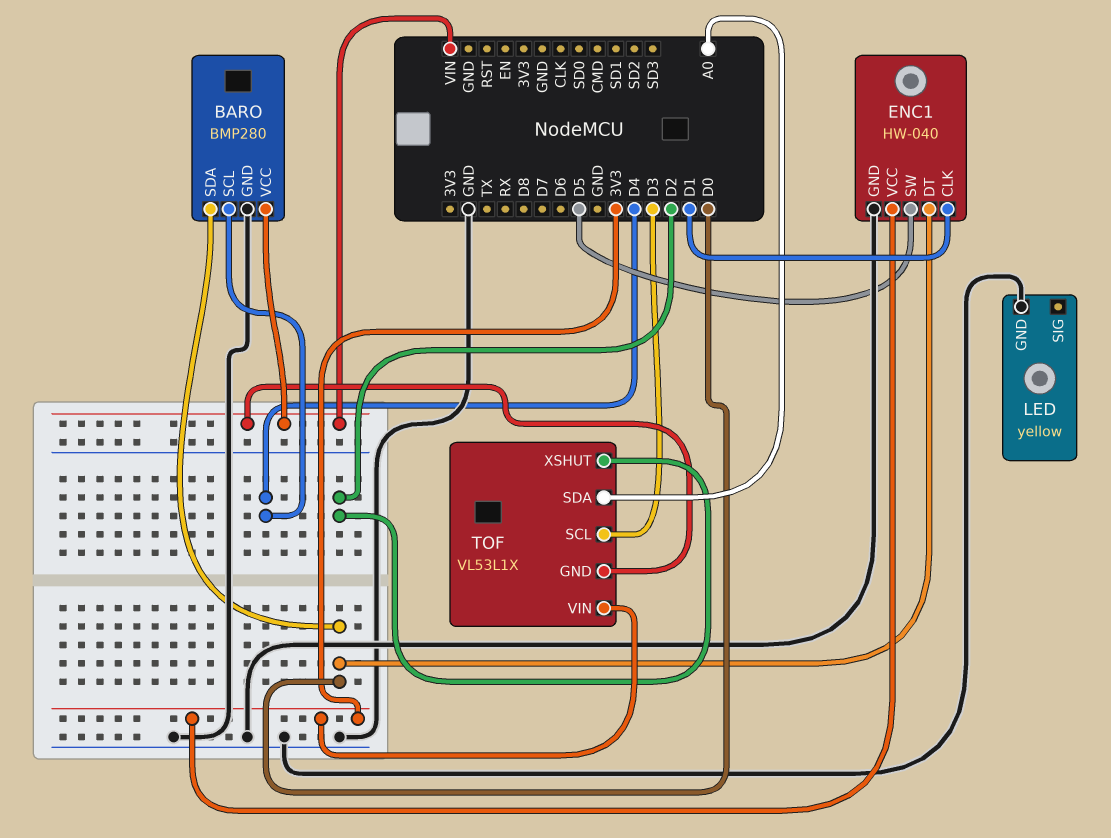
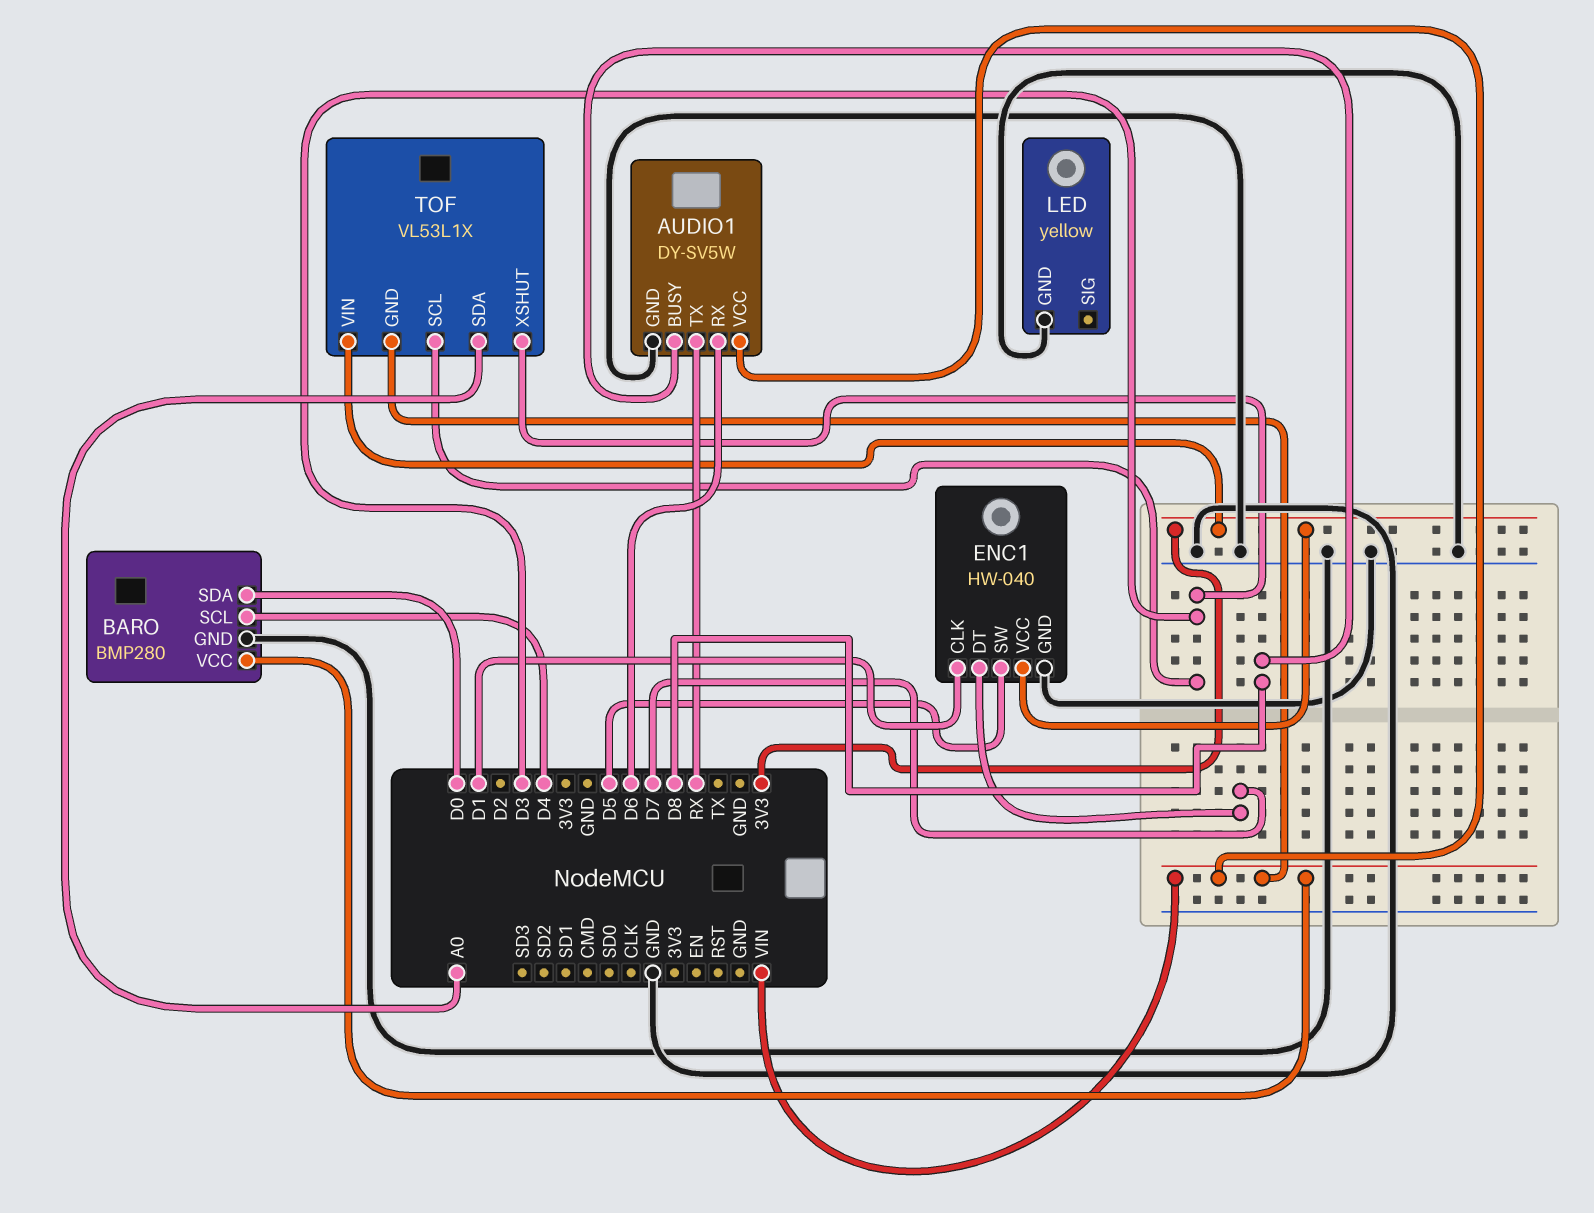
AUDIO1: none -> DY-SV5W
AUDIO1 pin BUSY: none -> D8
AUDIO1 pin GND: none -> GND
AUDIO1 pin RX: none -> D6
AUDIO1 pin TX: none -> RX
AUDIO1 pin VCC: none -> VIN
ENC1 pin DT: D0 -> D7
TOF pin XSHUT: D2 -> D3

